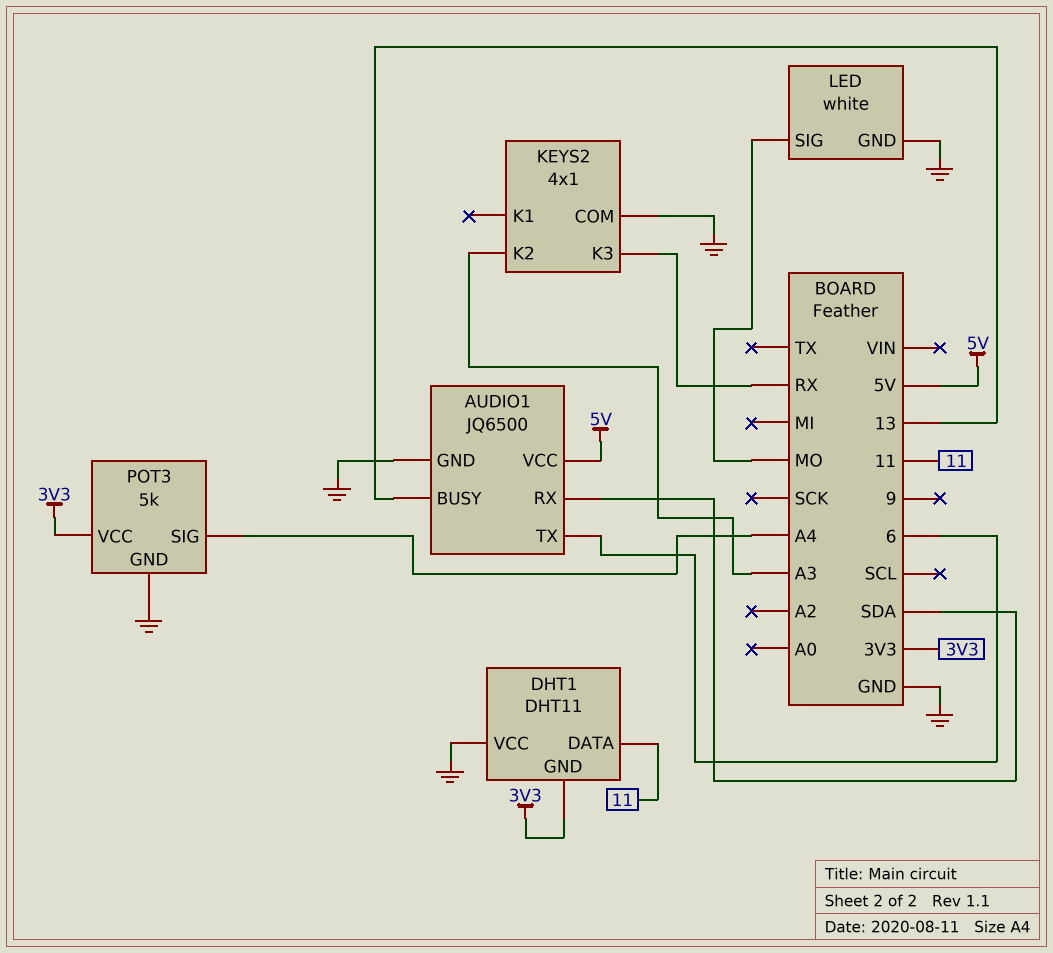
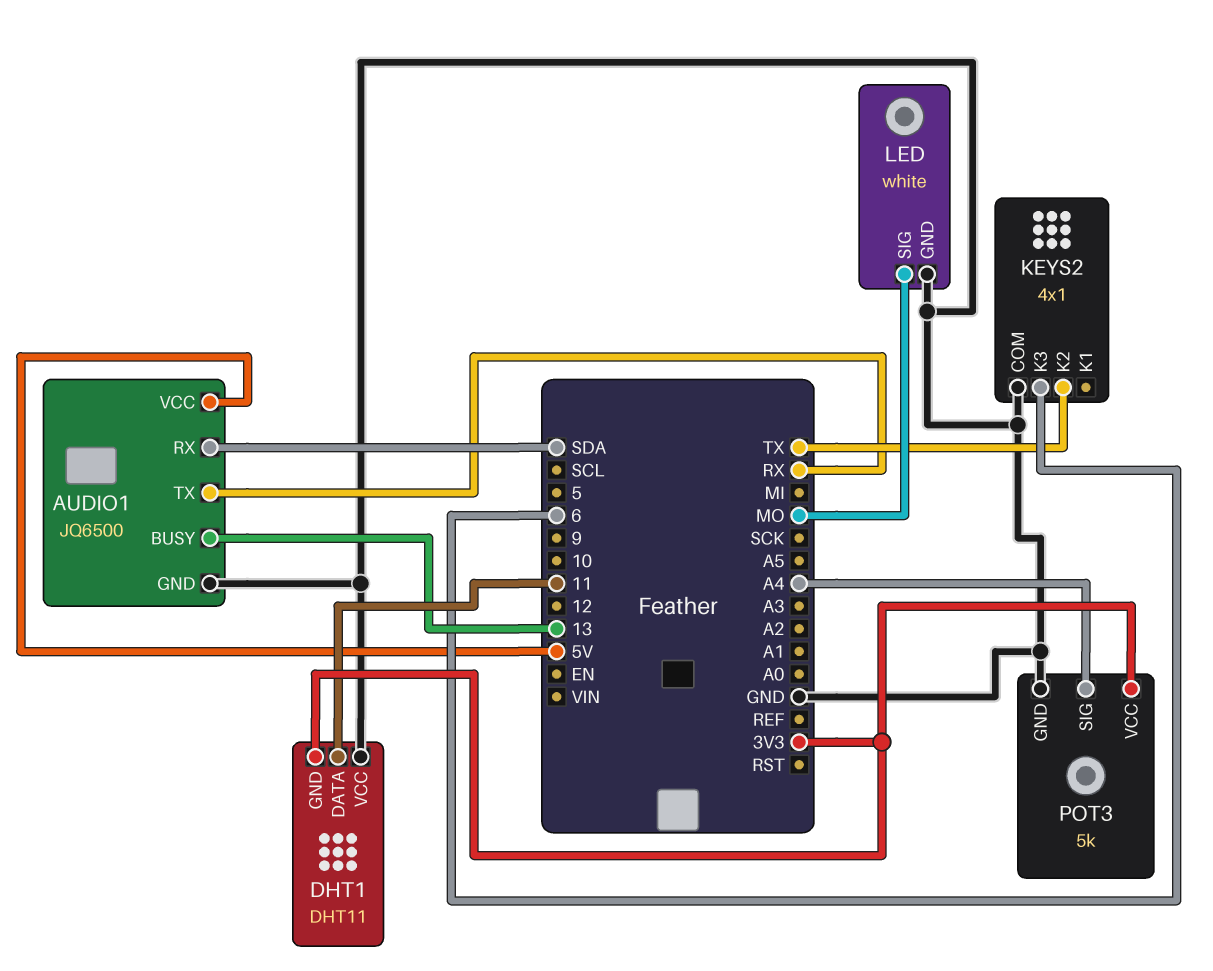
AUDIO1 pin TX: 6 -> RX
KEYS2 pin K2: A3 -> TX
KEYS2 pin K3: RX -> 6

